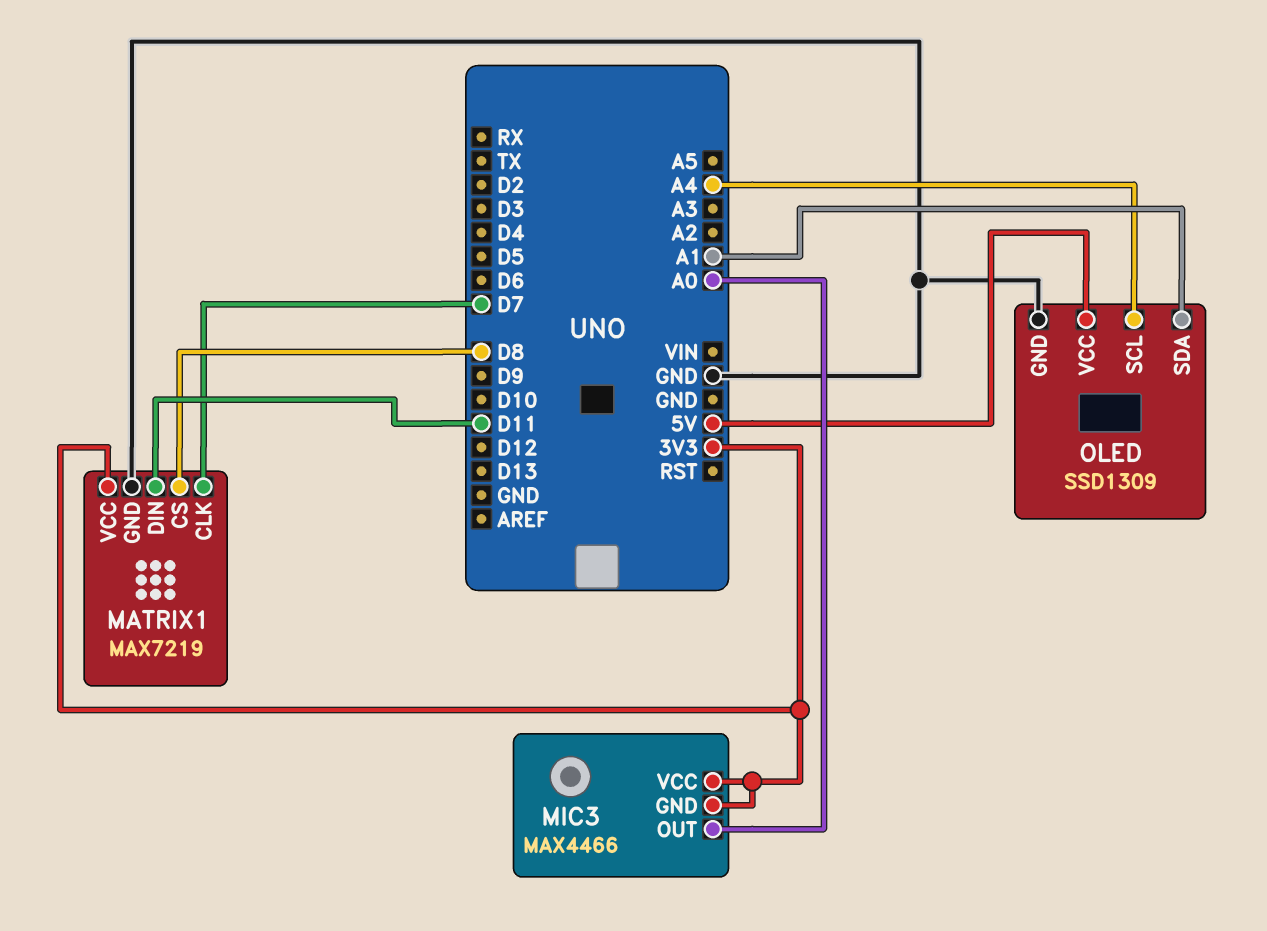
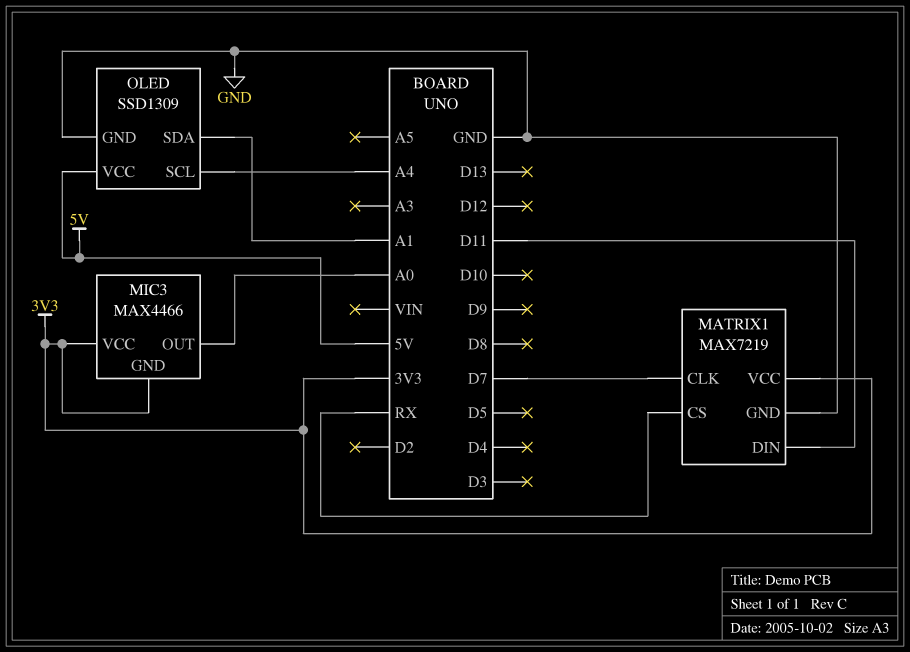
MATRIX1 pin CS: D8 -> RX

